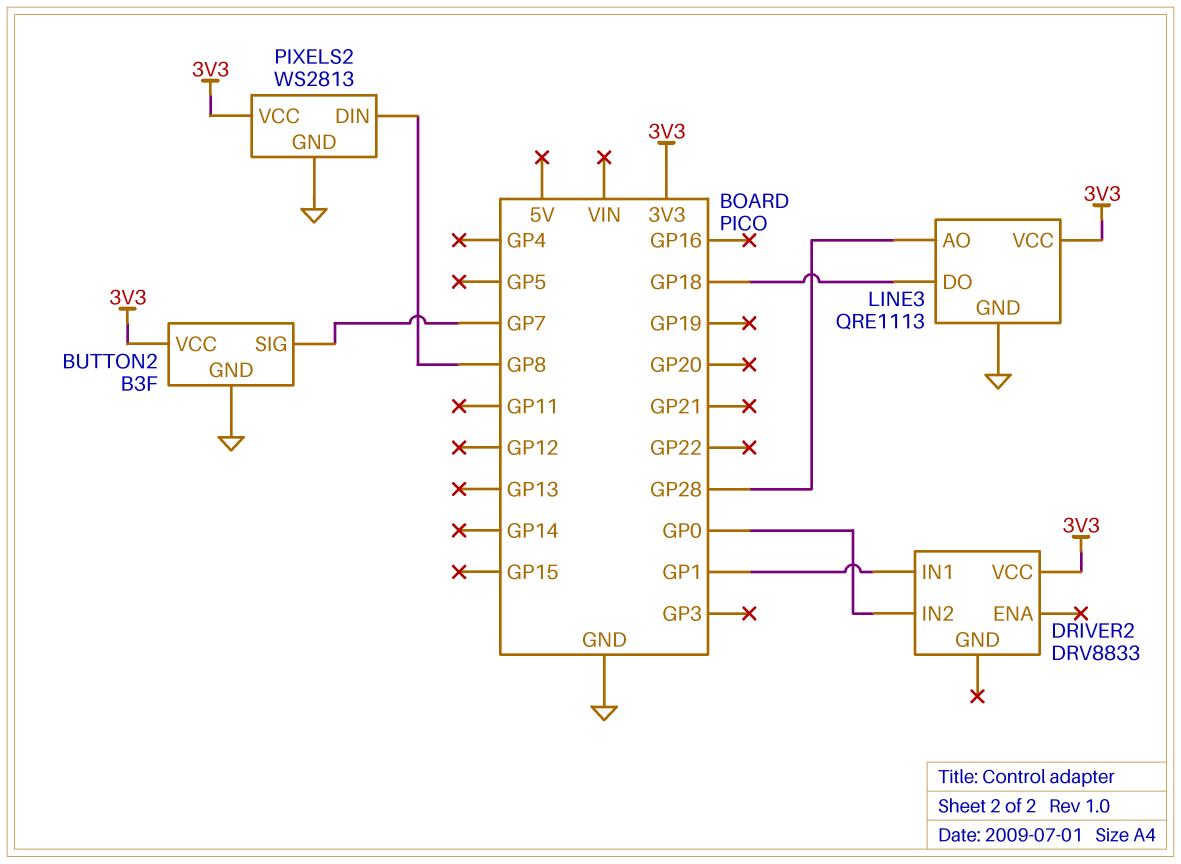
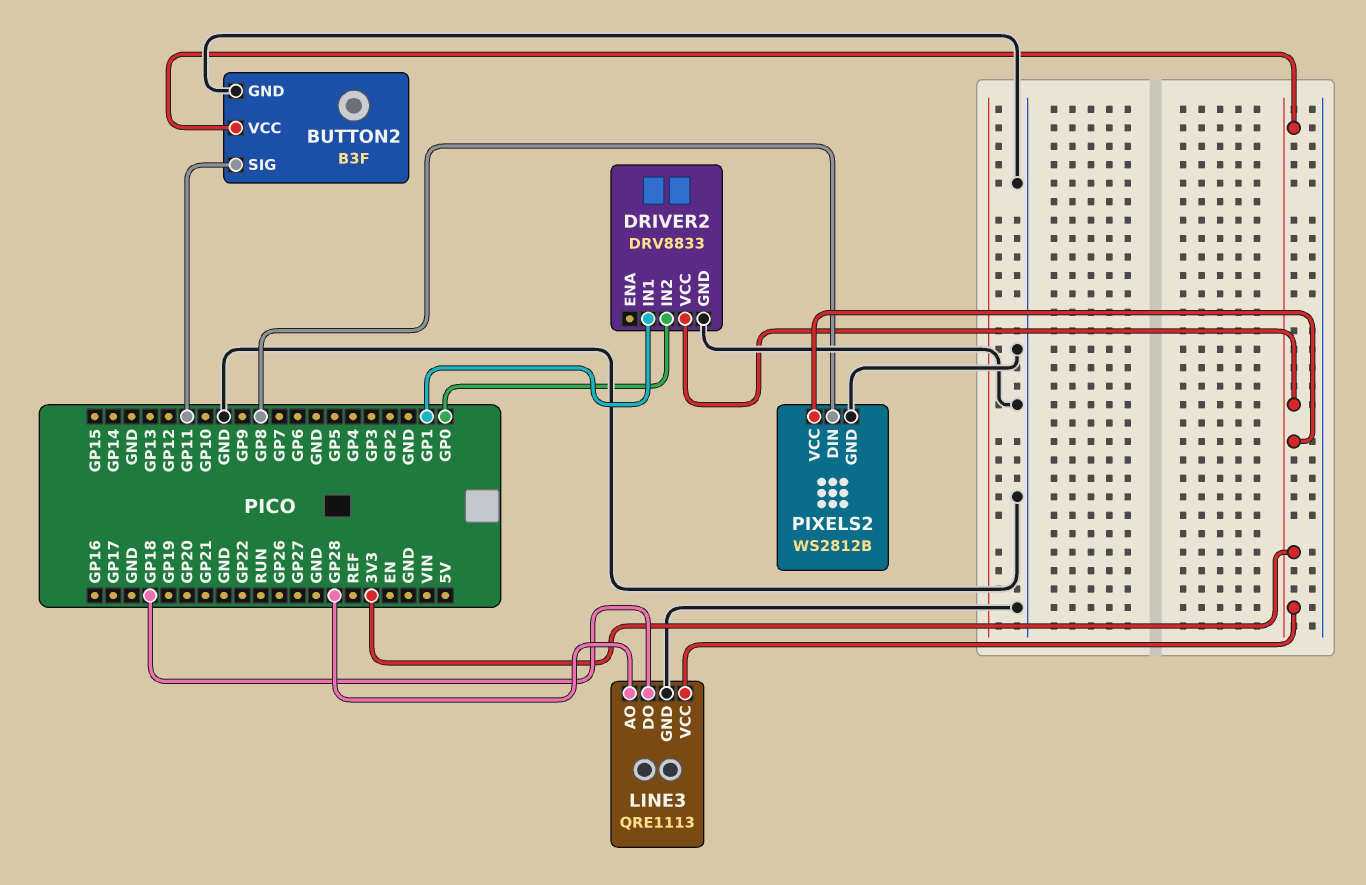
BUTTON2 pin SIG: GP7 -> GP11
DRIVER2 pin GND: none -> GND
PIXELS2: WS2813 -> WS2812B

